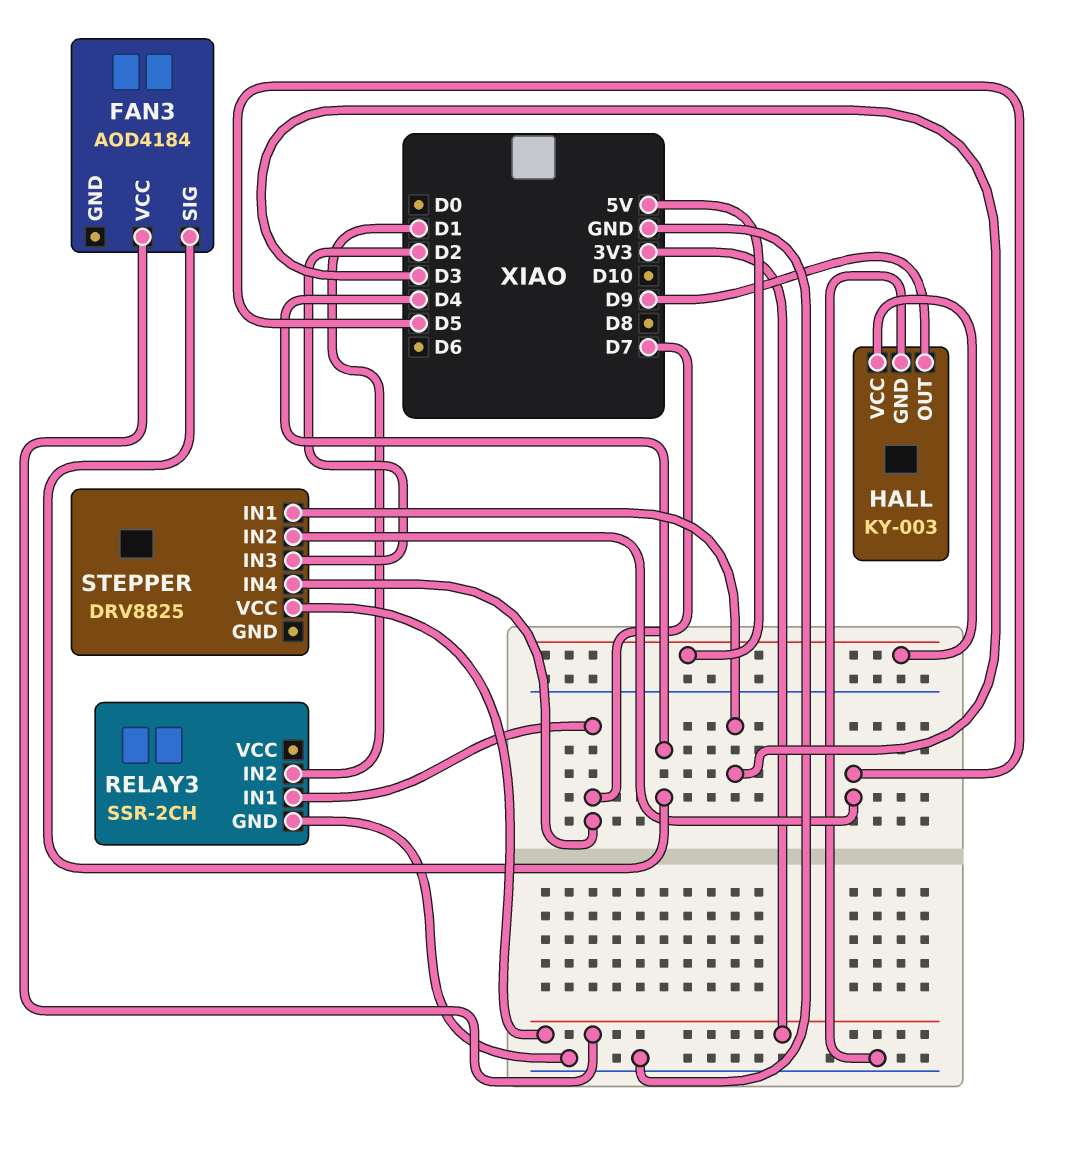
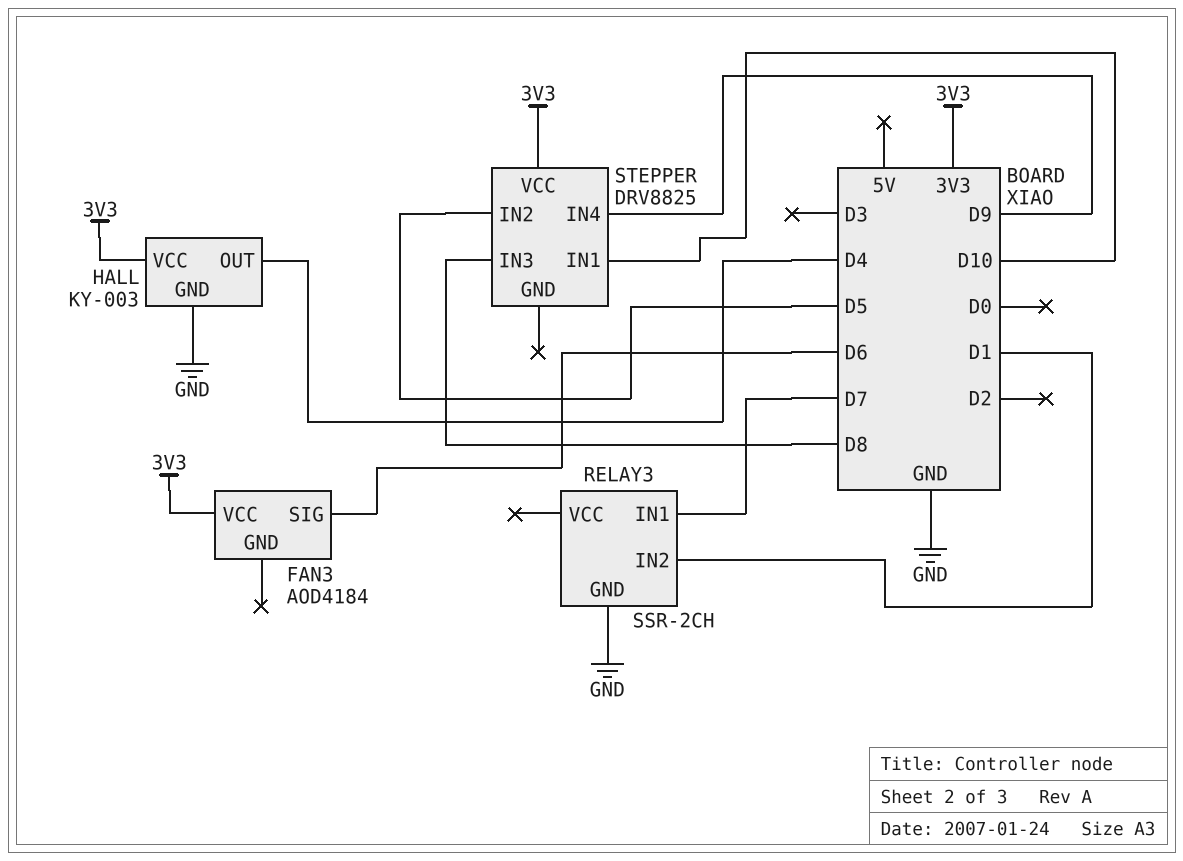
FAN3 pin SIG: D4 -> D6
HALL pin OUT: D9 -> D4
HALL pin VCC: 5V -> 3V3
STEPPER pin IN1: D3 -> D10
STEPPER pin IN3: D2 -> D8
STEPPER pin IN4: D7 -> D9

